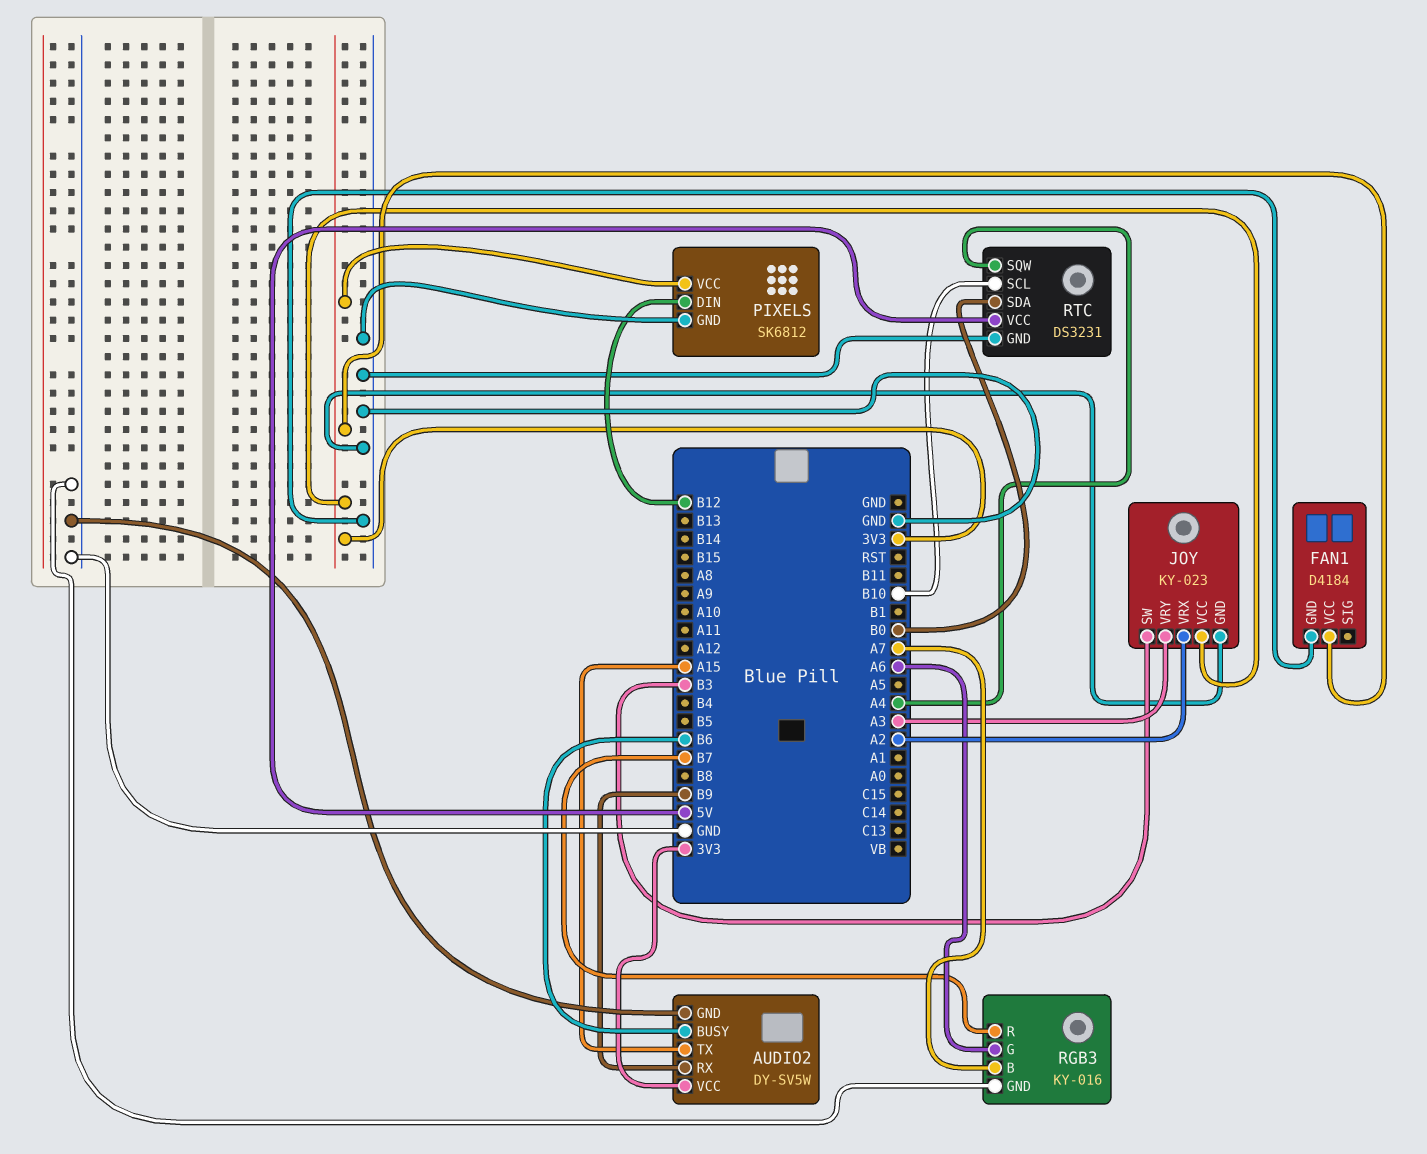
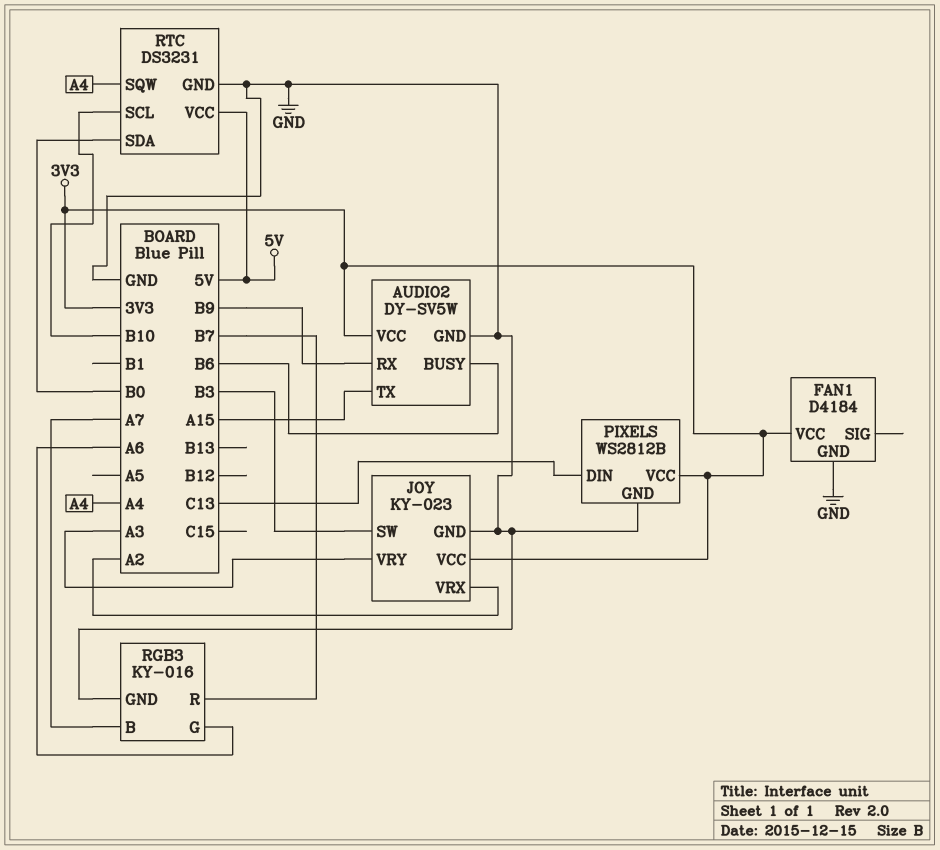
PIXELS: SK6812 -> WS2812B
PIXELS pin DIN: B12 -> C13

